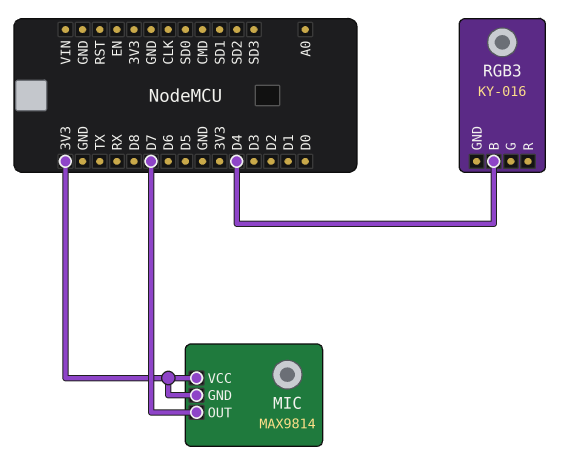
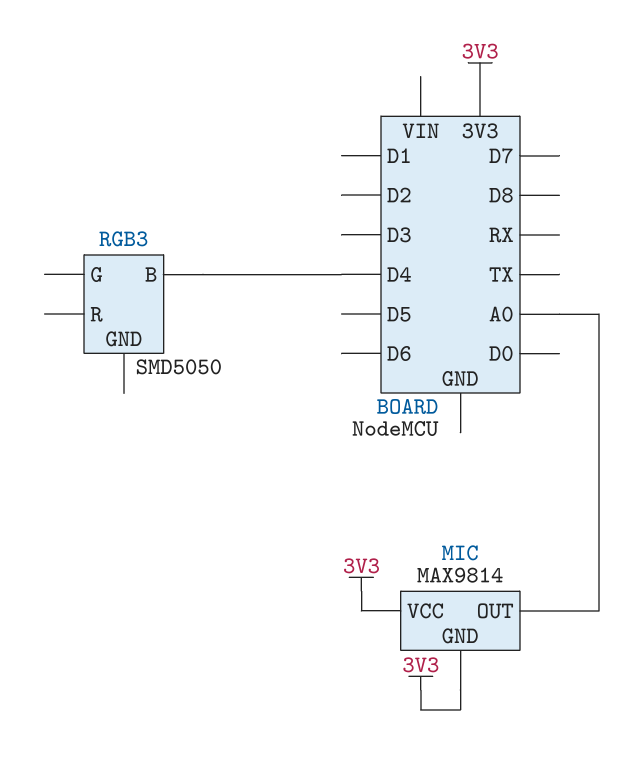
MIC pin OUT: D7 -> A0
RGB3: KY-016 -> SMD5050

